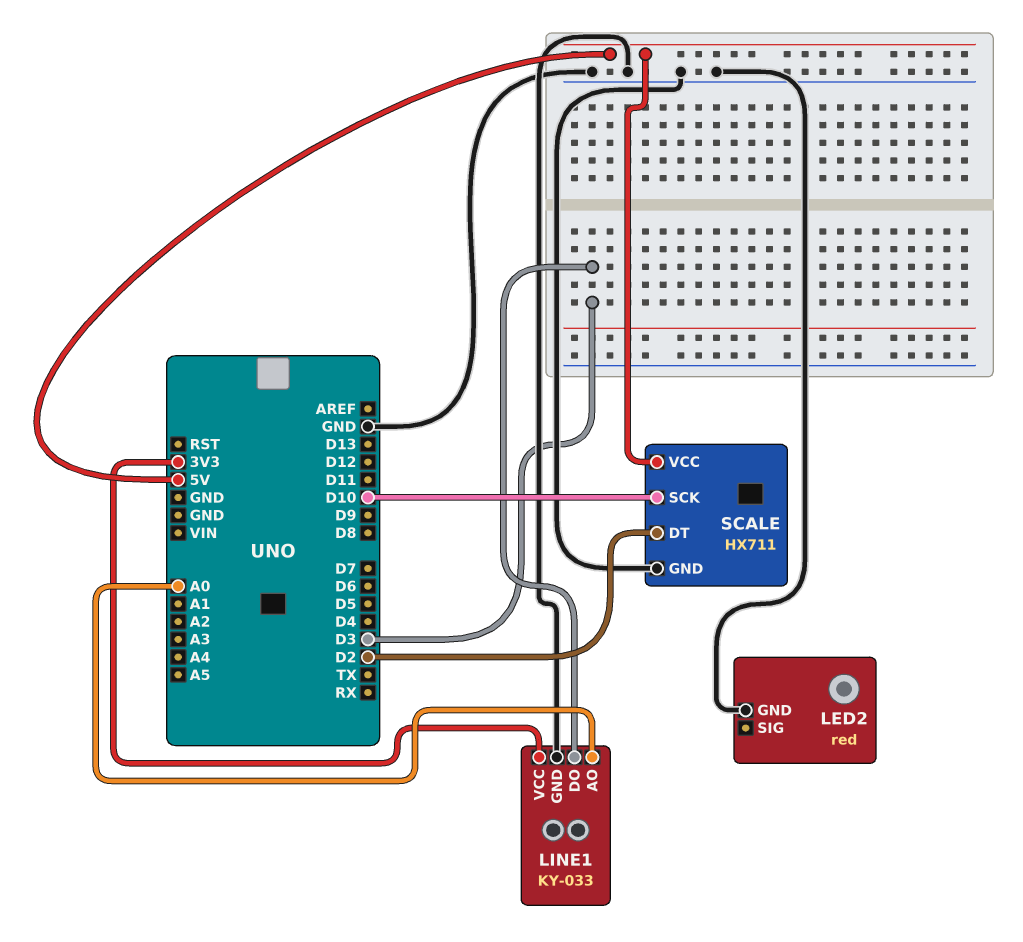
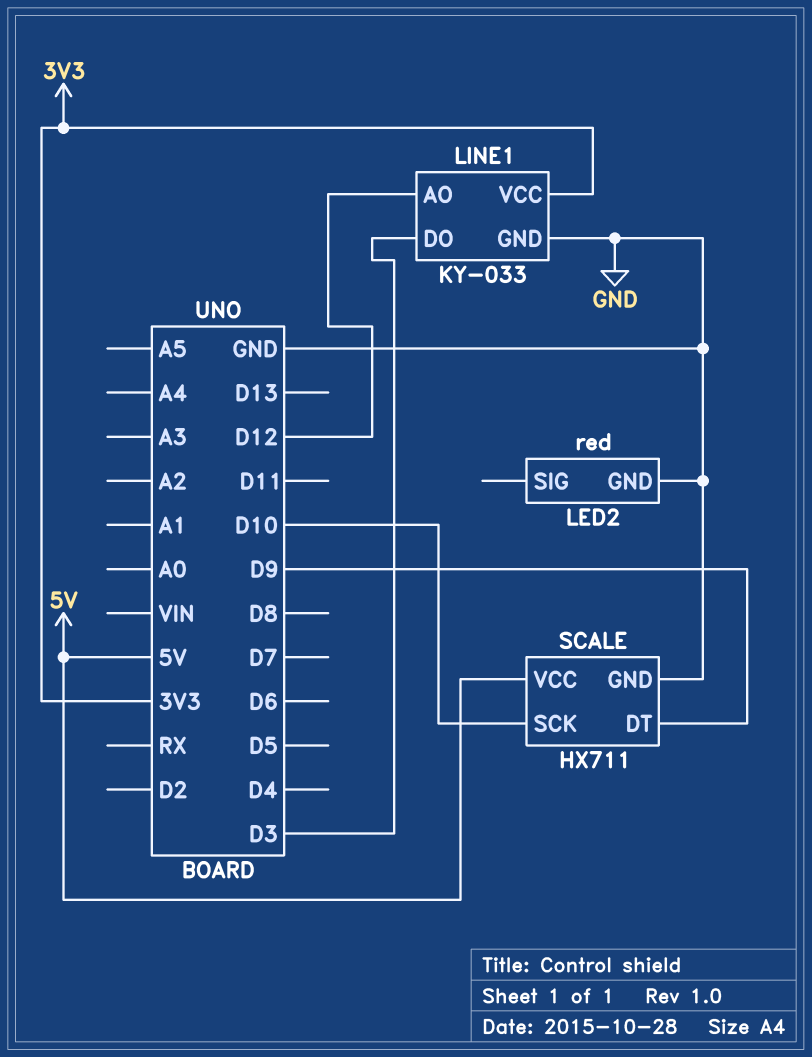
LINE1 pin AO: A0 -> D12
SCALE pin DT: D2 -> D9

